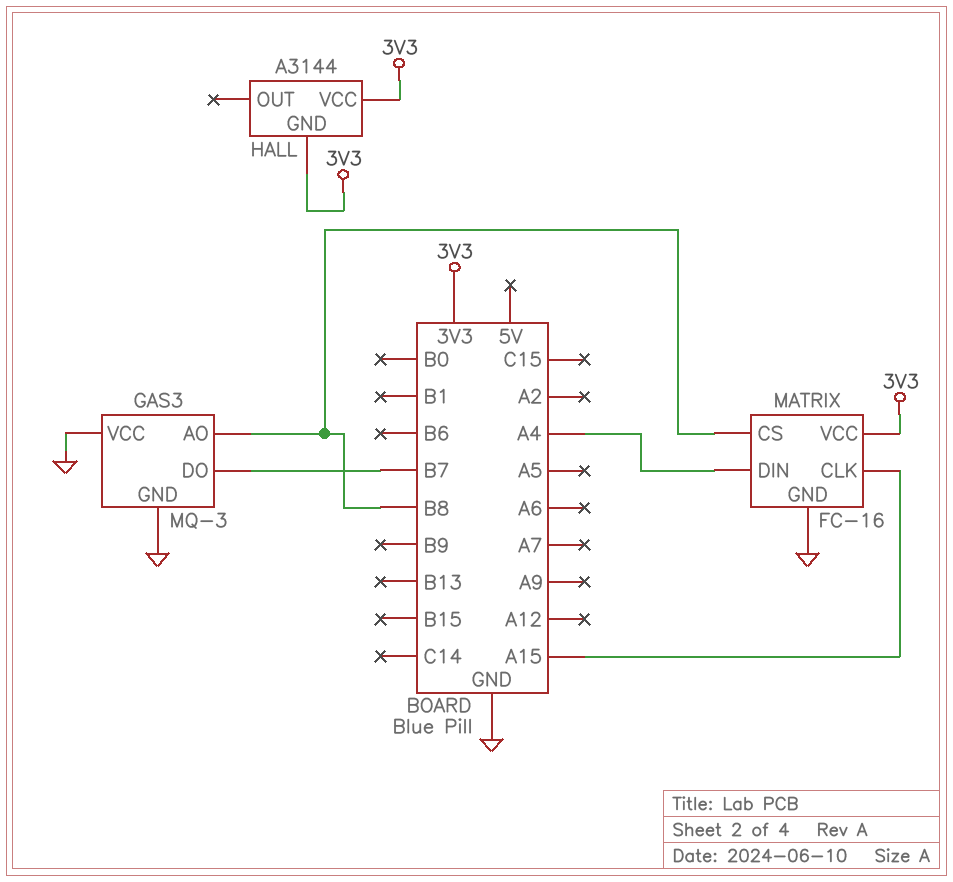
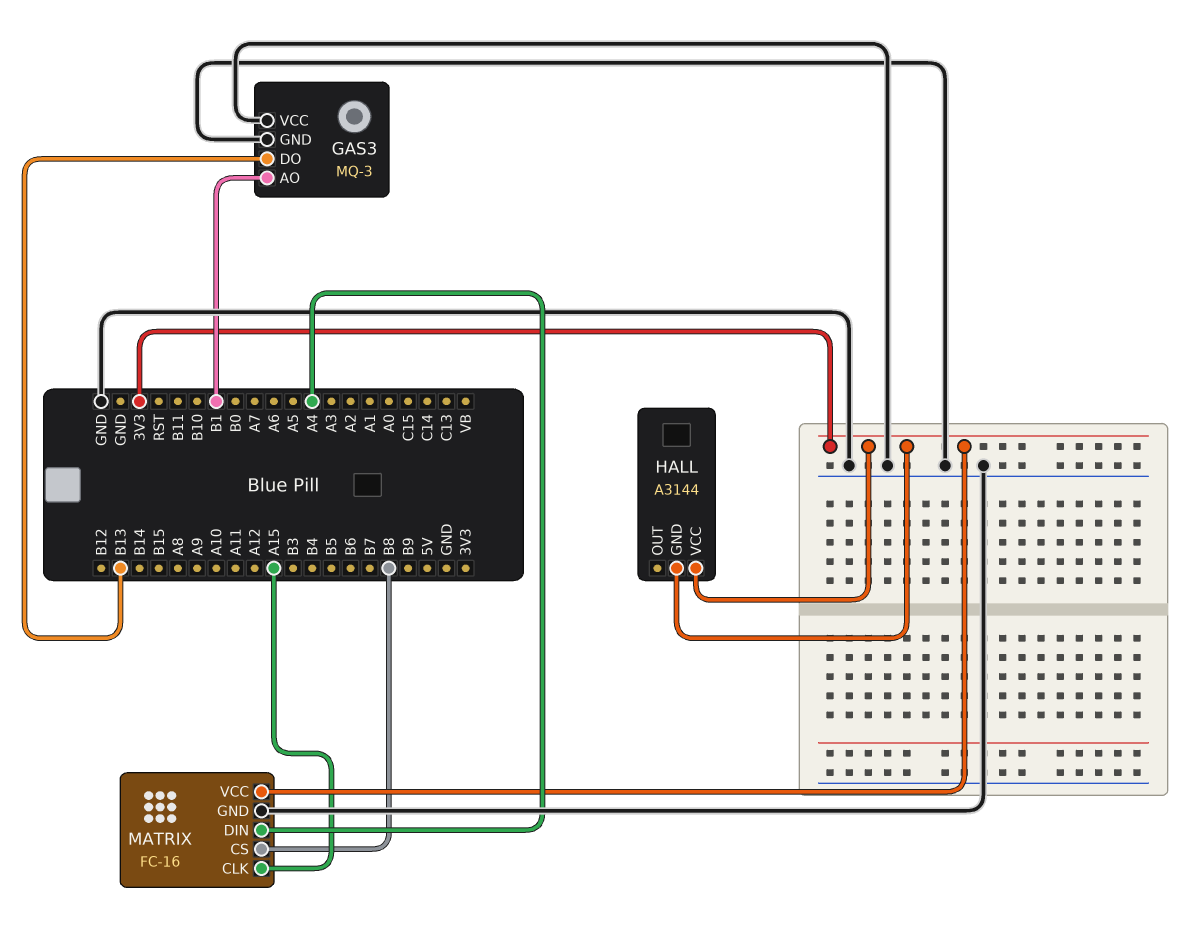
GAS3 pin AO: B8 -> B1
GAS3 pin DO: B7 -> B13

